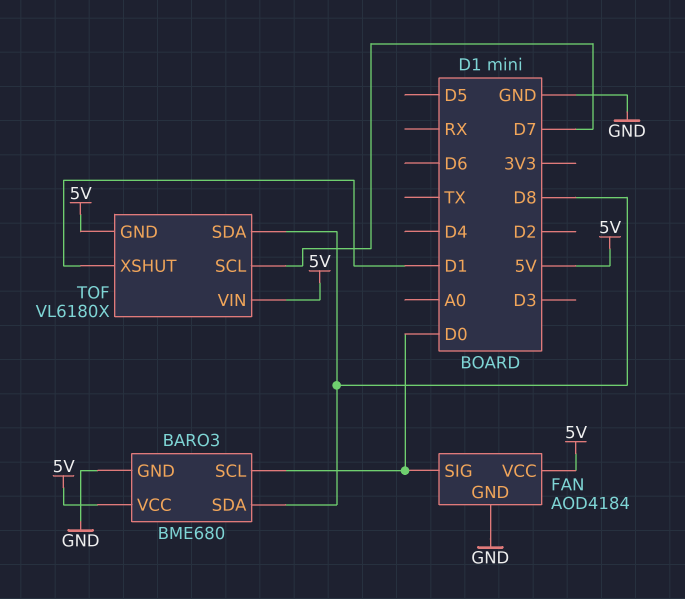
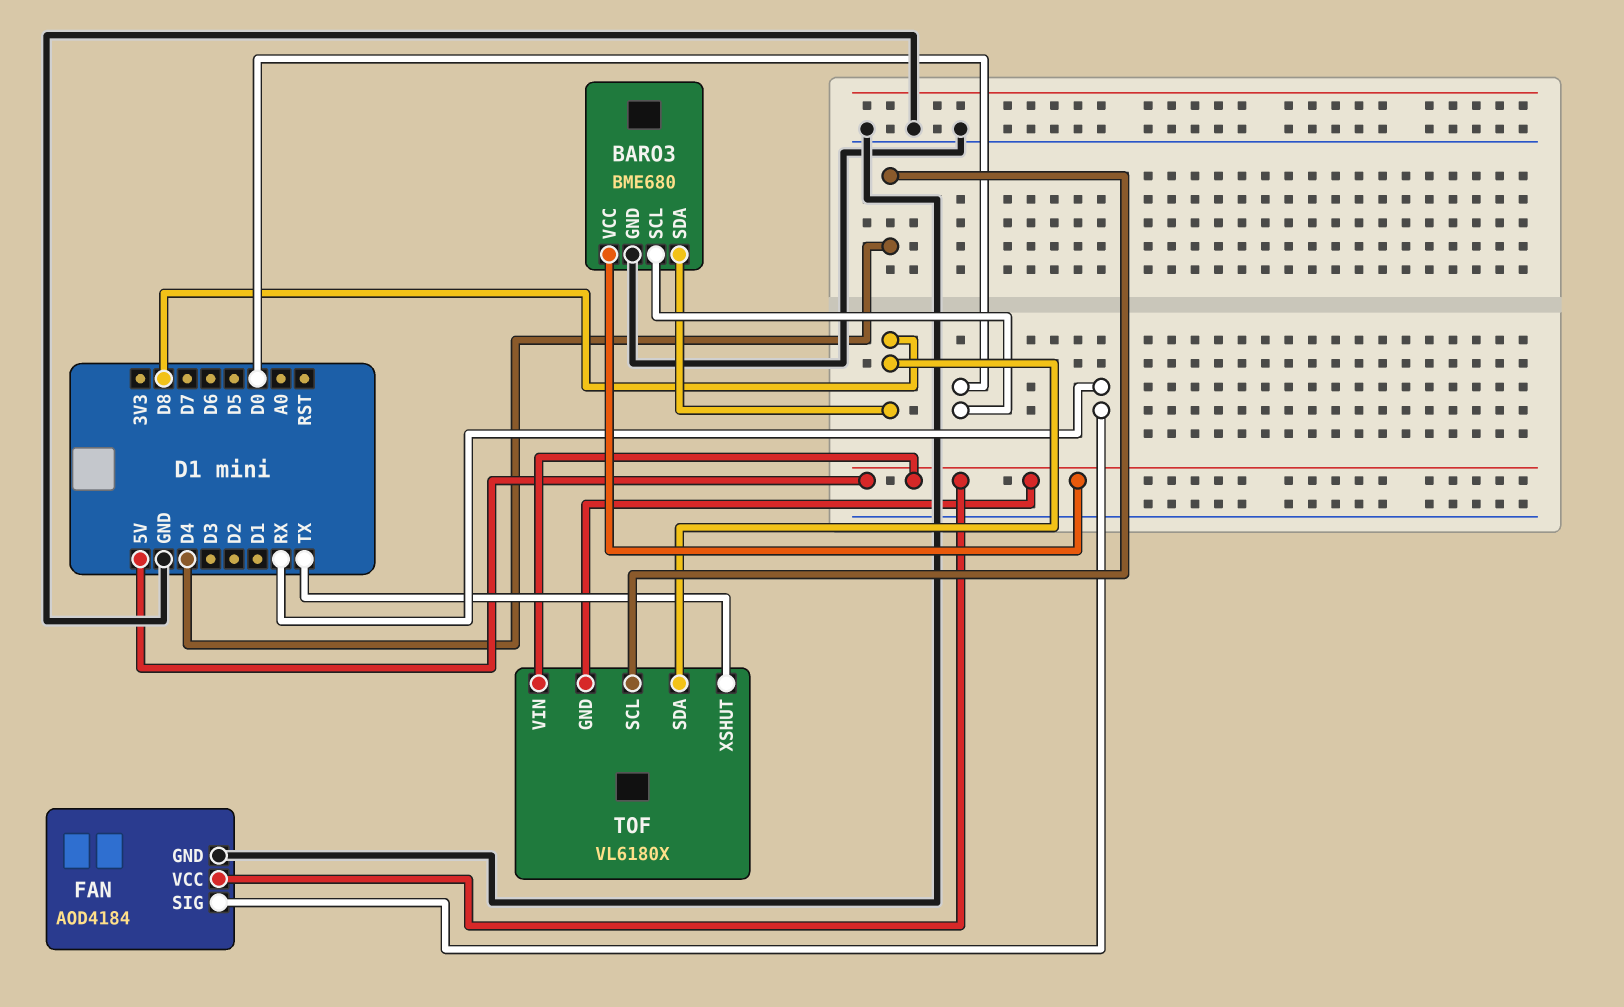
FAN pin SIG: D0 -> RX
TOF pin SCL: D7 -> D4
TOF pin XSHUT: D1 -> TX

